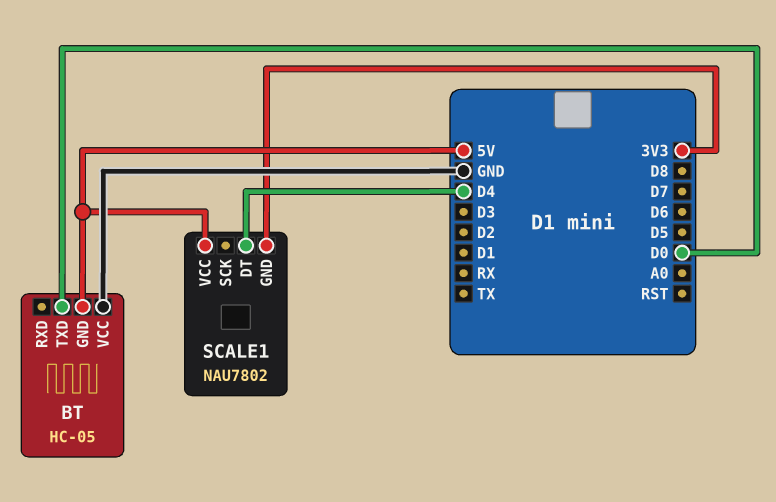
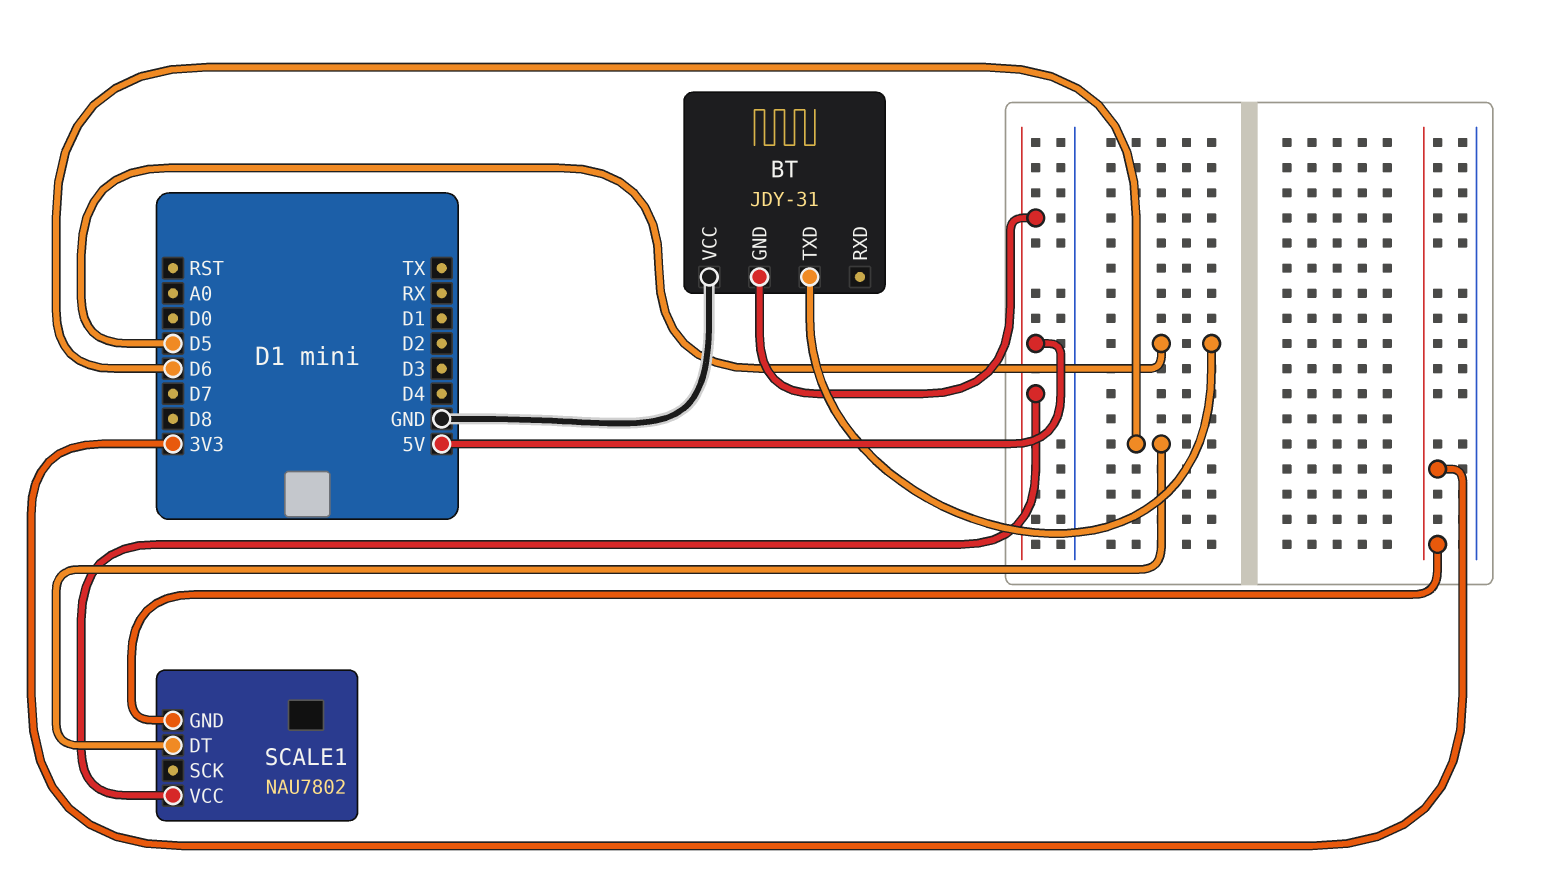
BT: HC-05 -> JDY-31
BT pin TXD: D0 -> D5
SCALE1 pin DT: D4 -> D6

